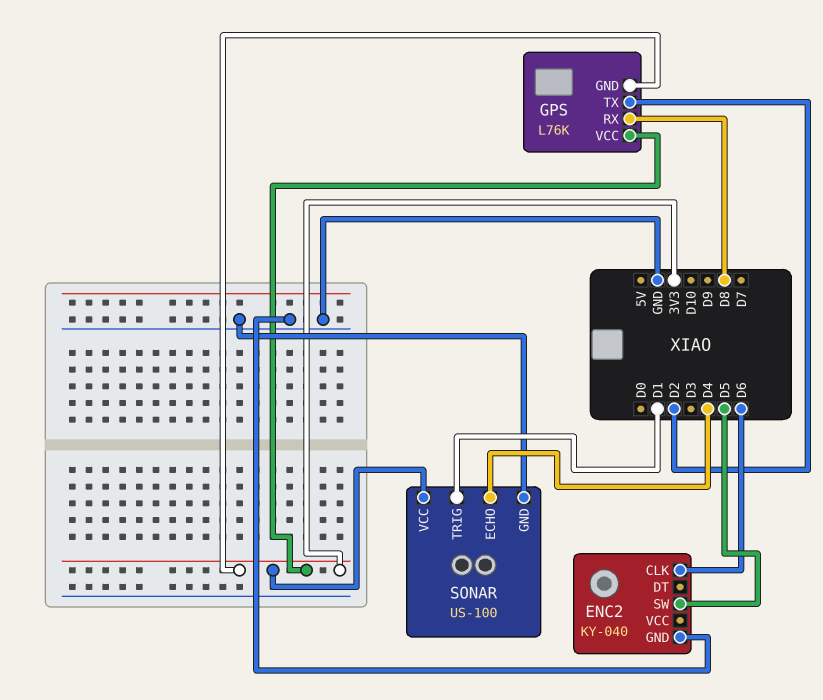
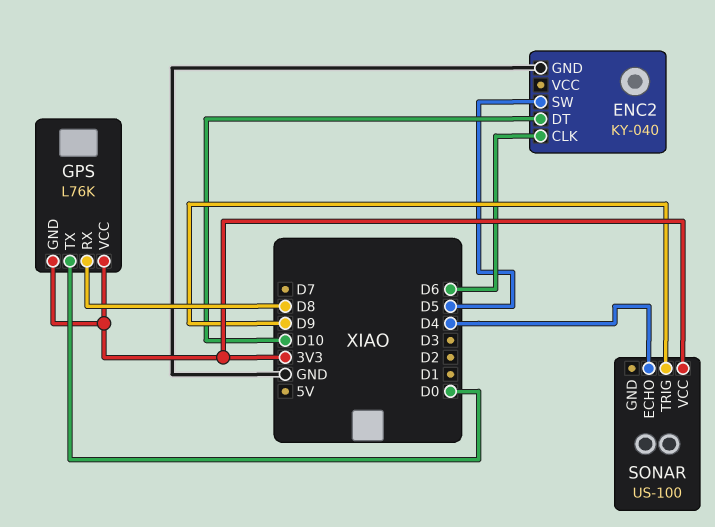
ENC2 pin DT: none -> D10
GPS pin TX: D2 -> D0
SONAR pin GND: GND -> none
SONAR pin TRIG: D1 -> D9

